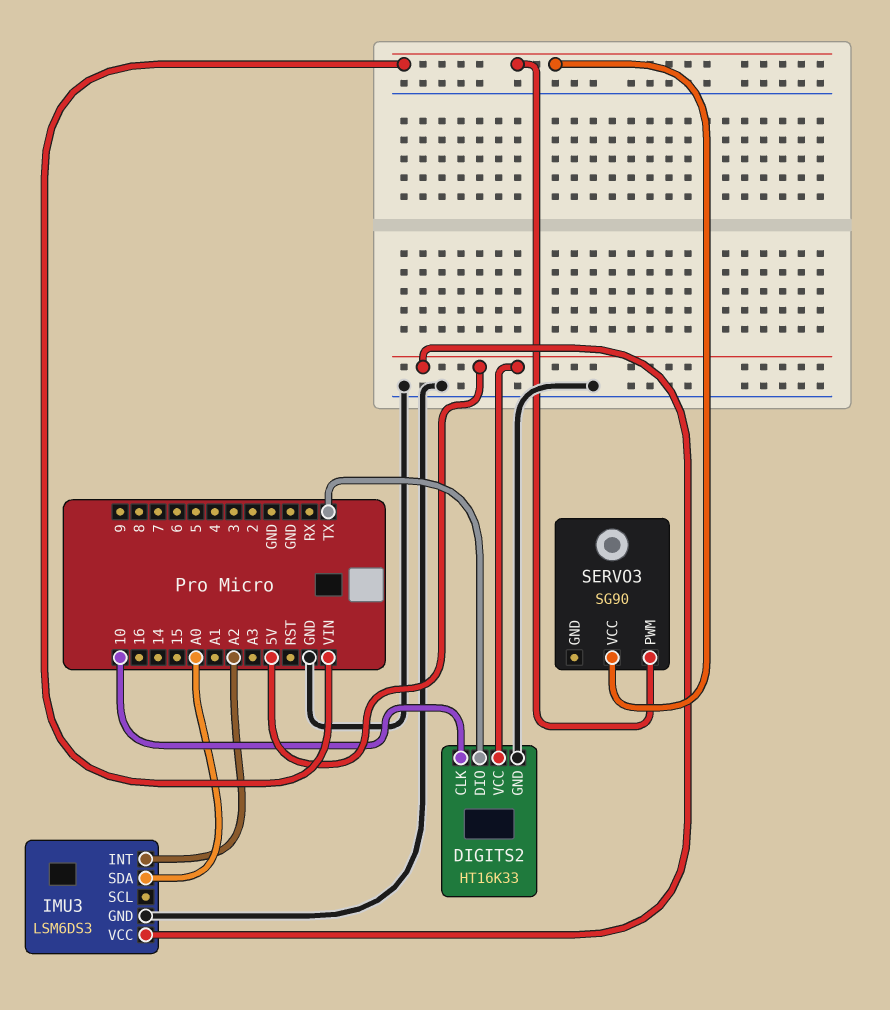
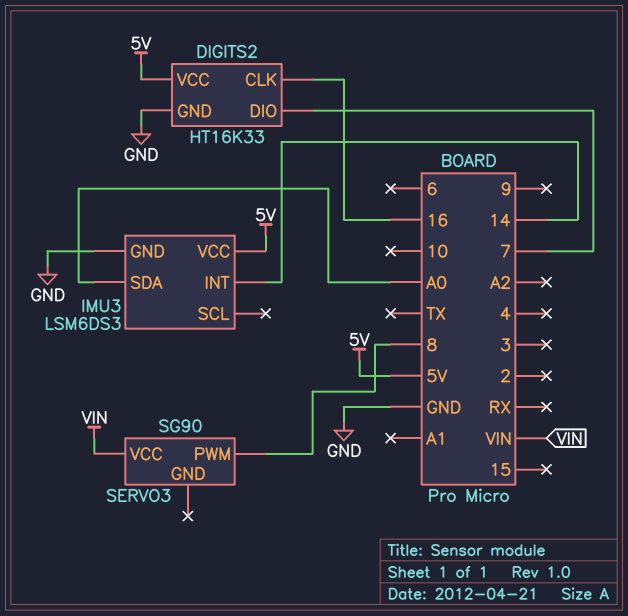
DIGITS2 pin CLK: 10 -> 16
DIGITS2 pin DIO: TX -> 7
IMU3 pin INT: A2 -> 14
SERVO3 pin PWM: VIN -> 8

